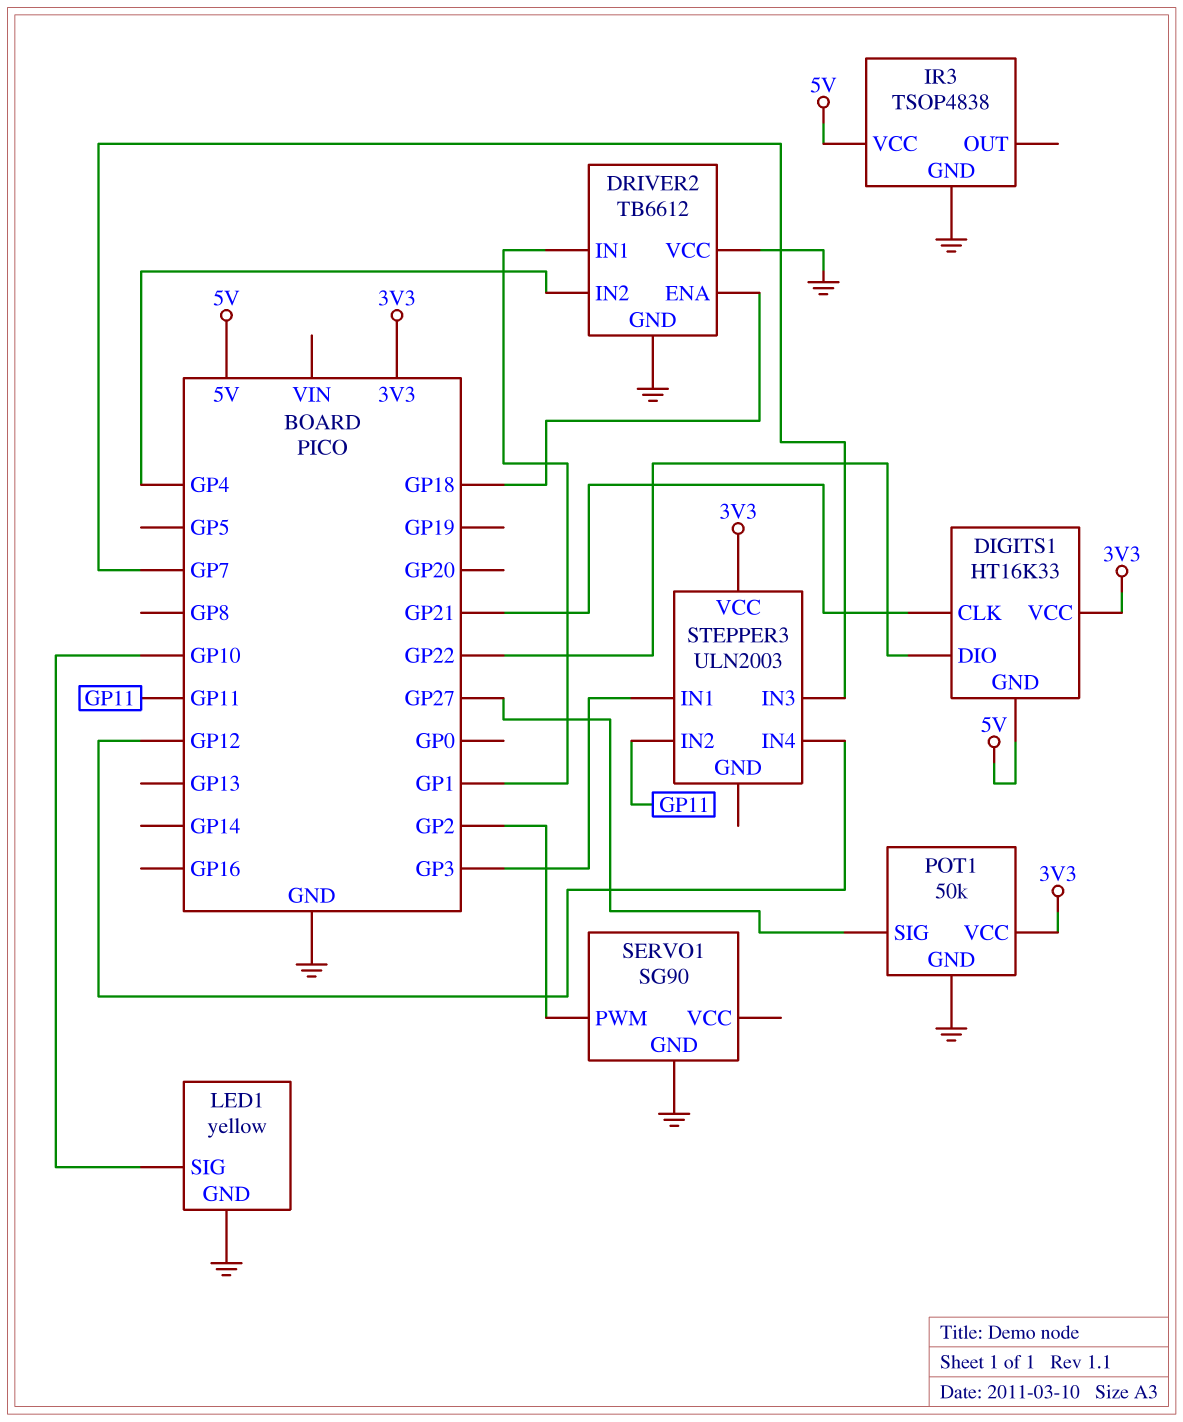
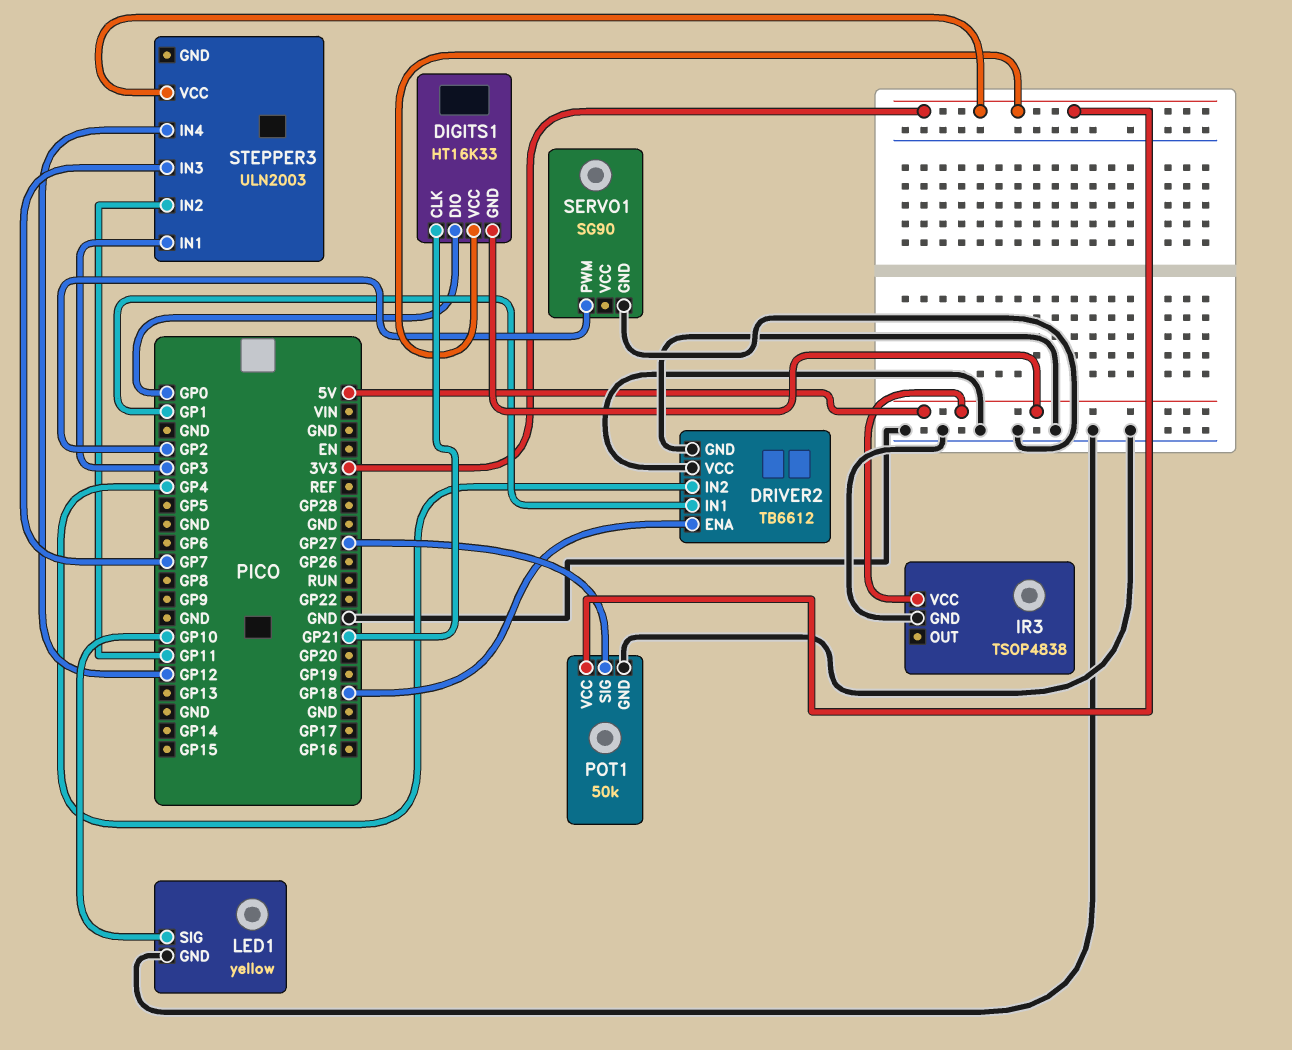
DIGITS1 pin DIO: GP22 -> GP0

